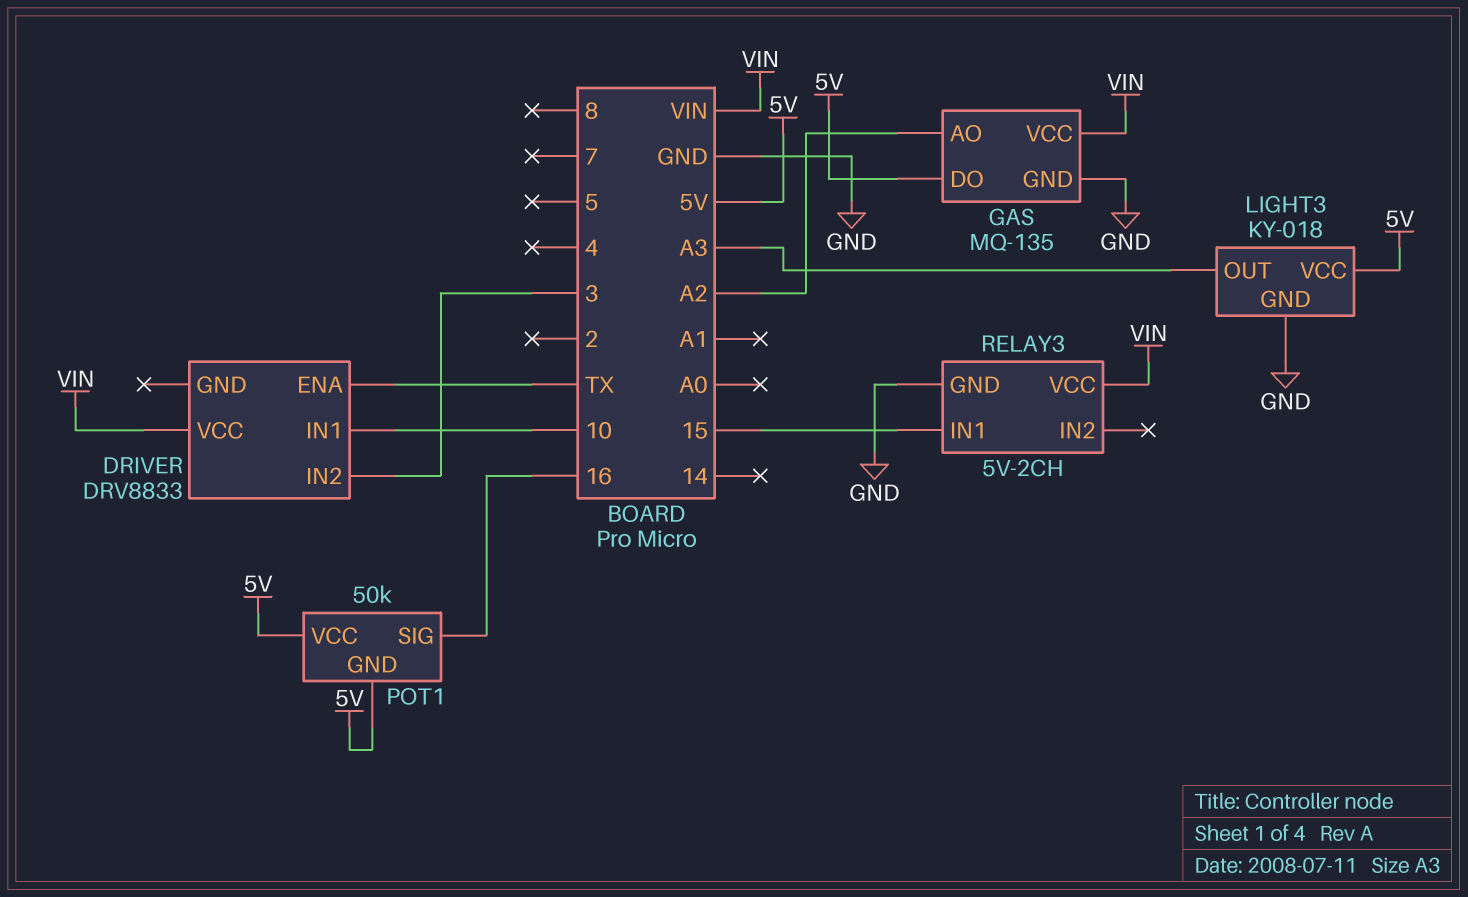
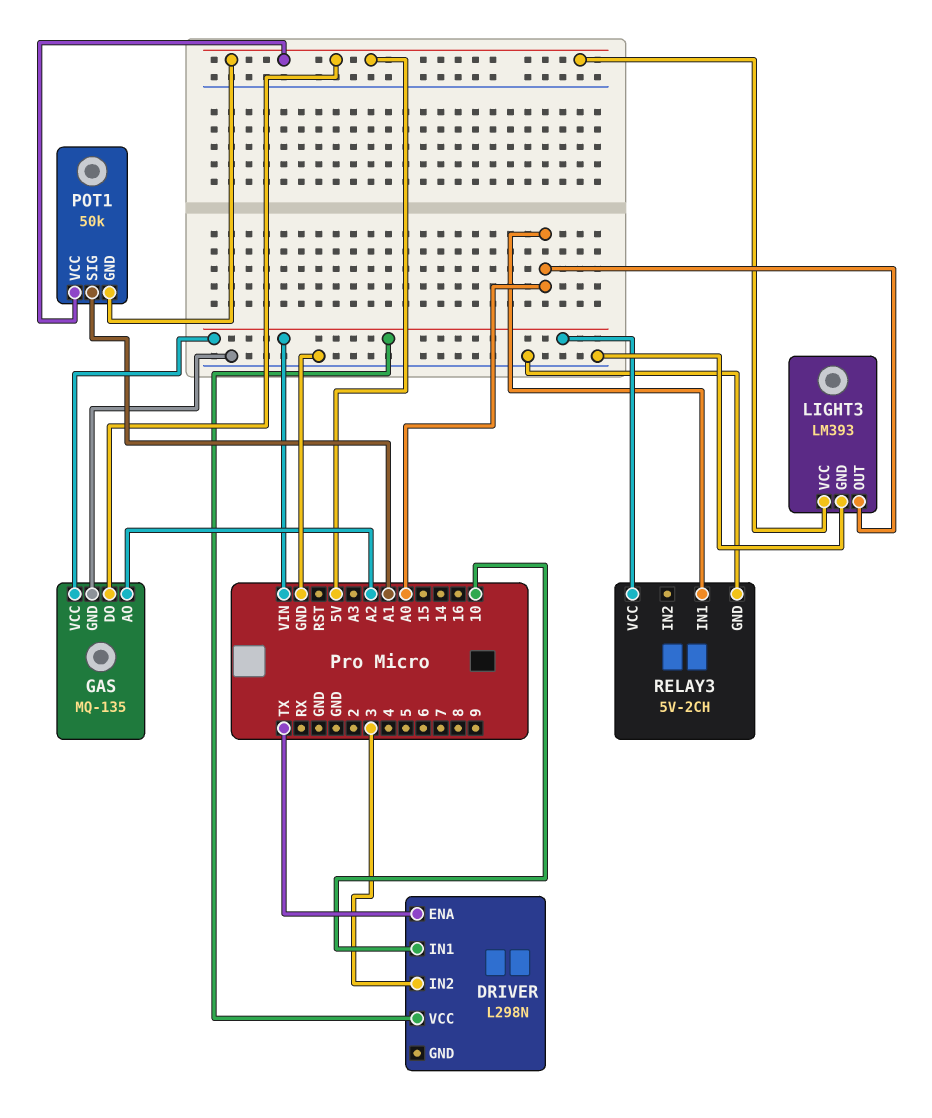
DRIVER: DRV8833 -> L298N
LIGHT3: KY-018 -> LM393
LIGHT3 pin OUT: A3 -> A0
POT1 pin SIG: 16 -> A1
RELAY3 pin IN1: 15 -> A0

